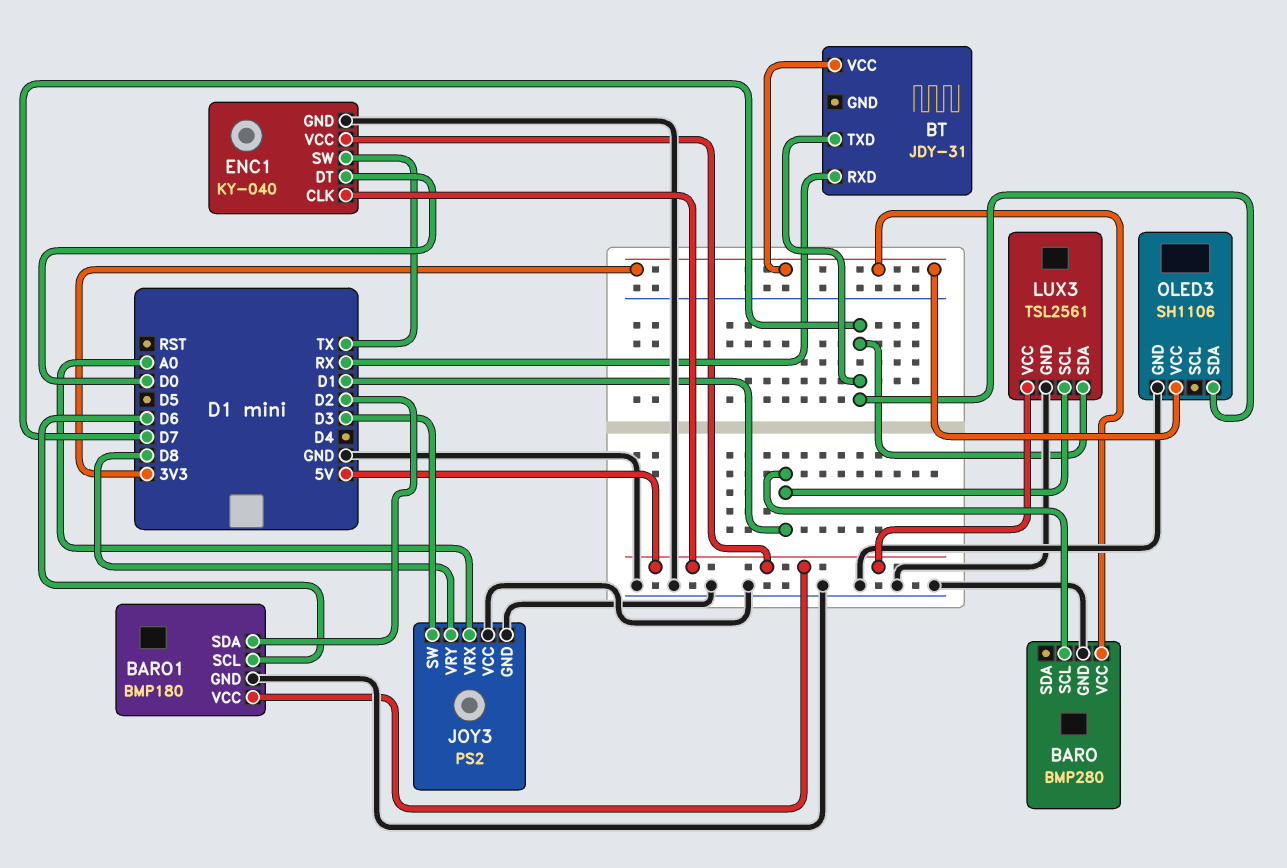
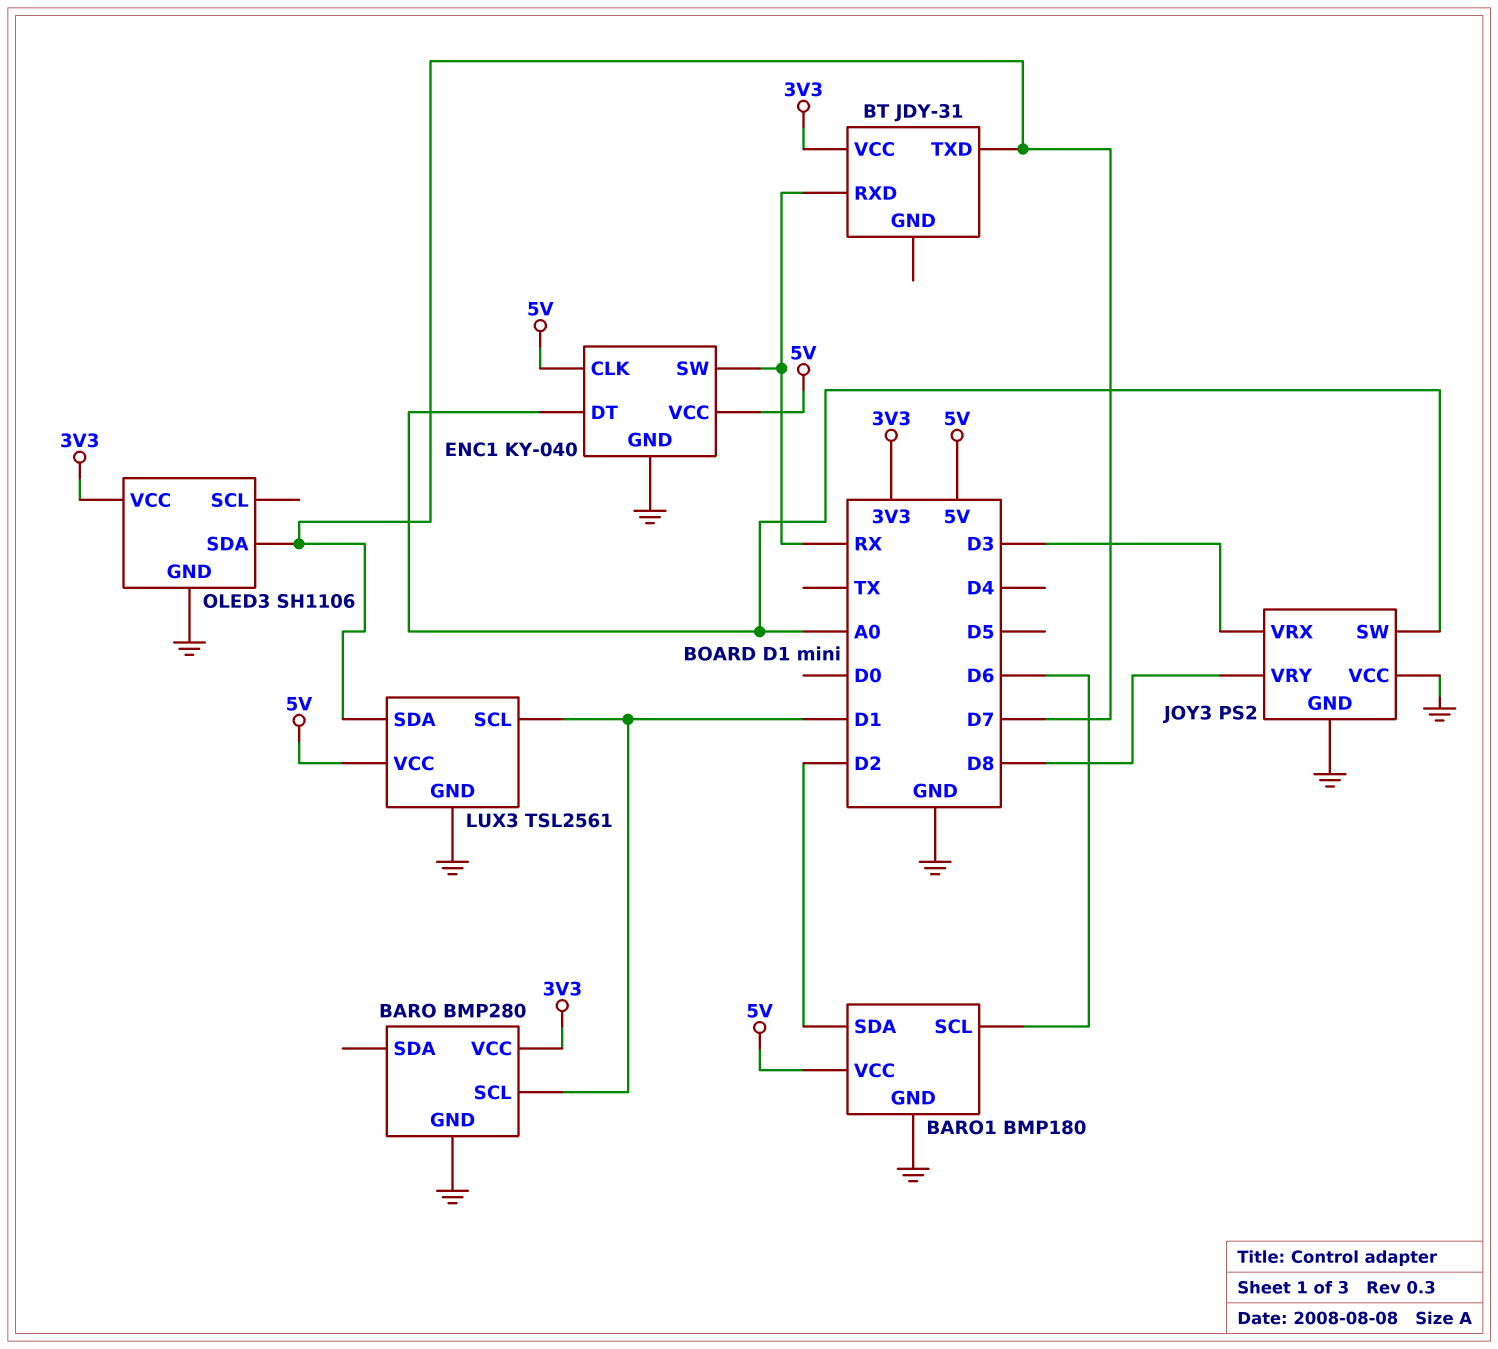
ENC1 pin DT: D0 -> A0
ENC1 pin SW: TX -> RX
JOY3 pin SW: D3 -> A0
JOY3 pin VRX: A0 -> D3

